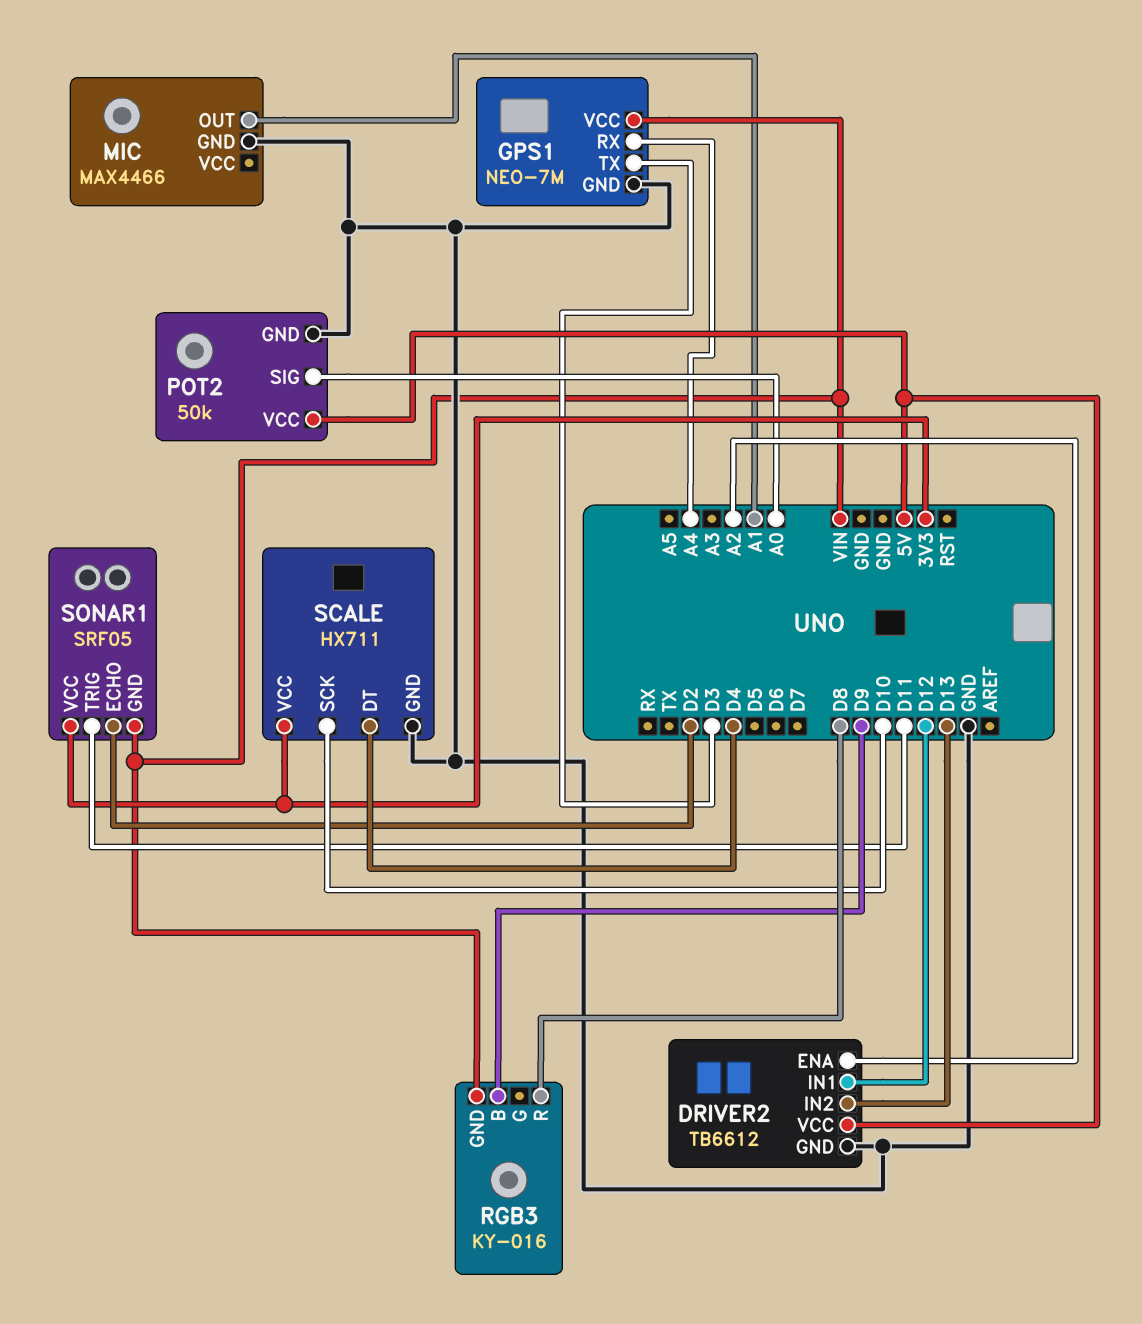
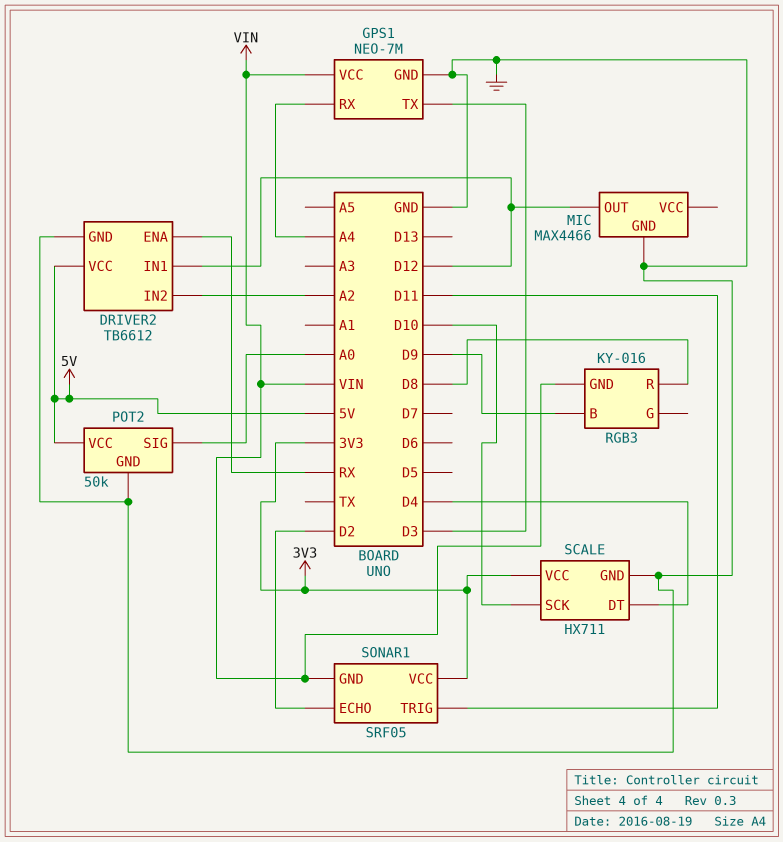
DRIVER2 pin ENA: A2 -> RX
DRIVER2 pin IN2: D13 -> A2
MIC pin OUT: A1 -> D12

